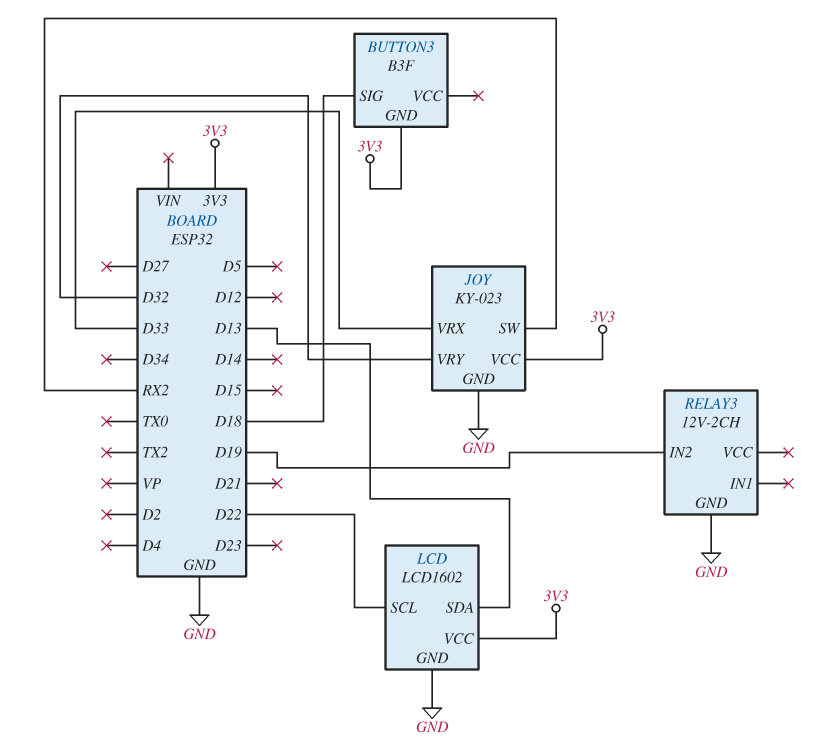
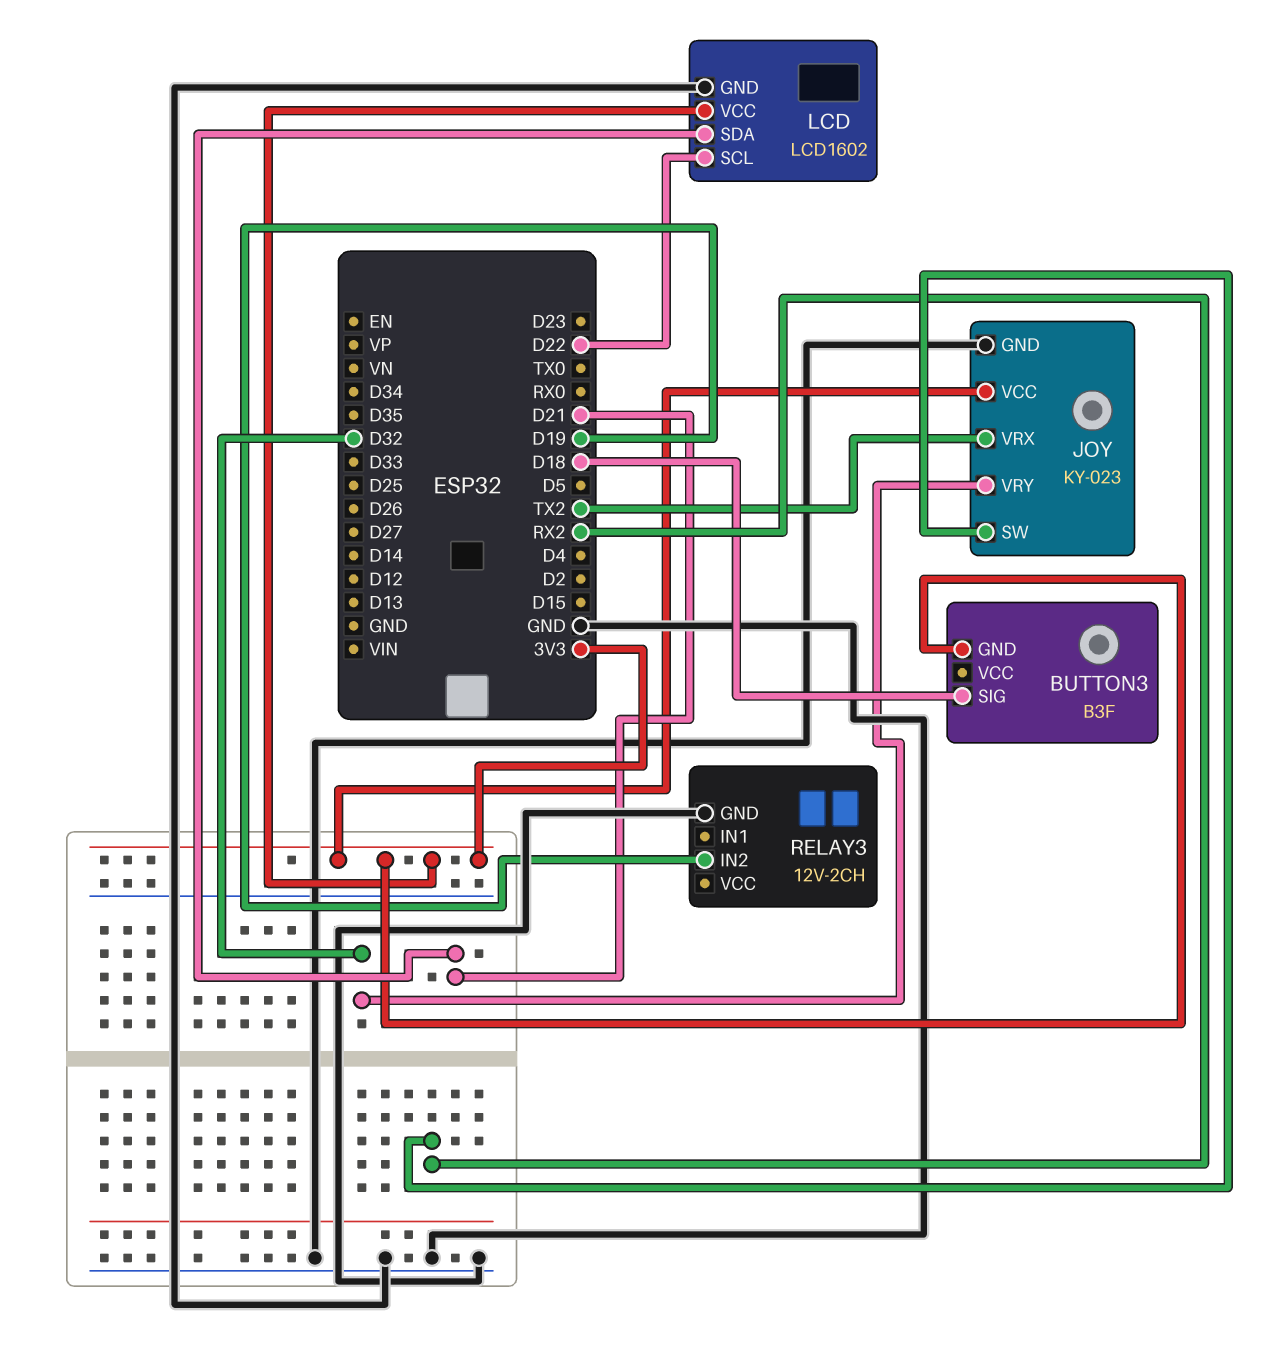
JOY pin VRX: D33 -> TX2
LCD pin SDA: D13 -> D21

